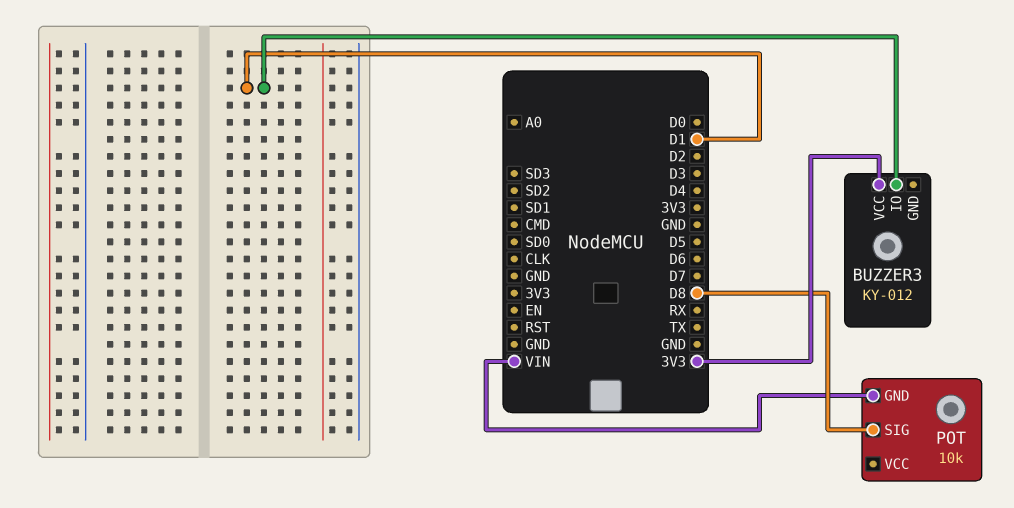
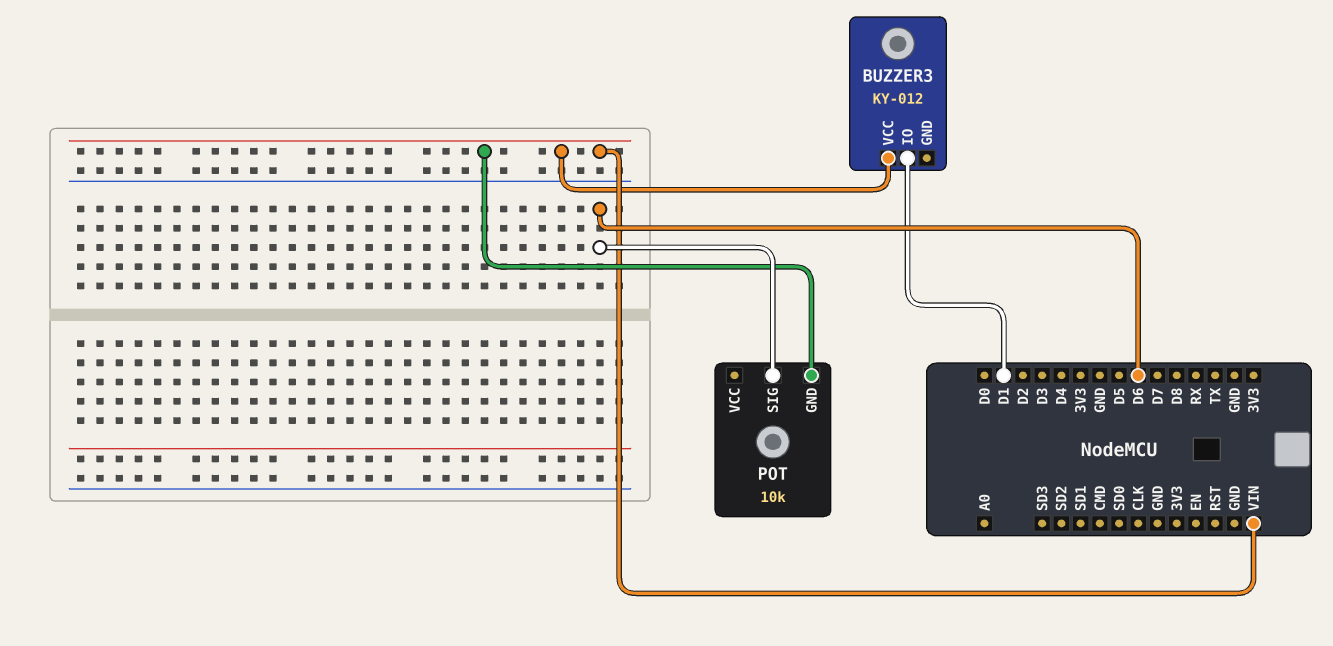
BUZZER3 pin VCC: 3V3 -> VIN
POT pin SIG: D8 -> D6

